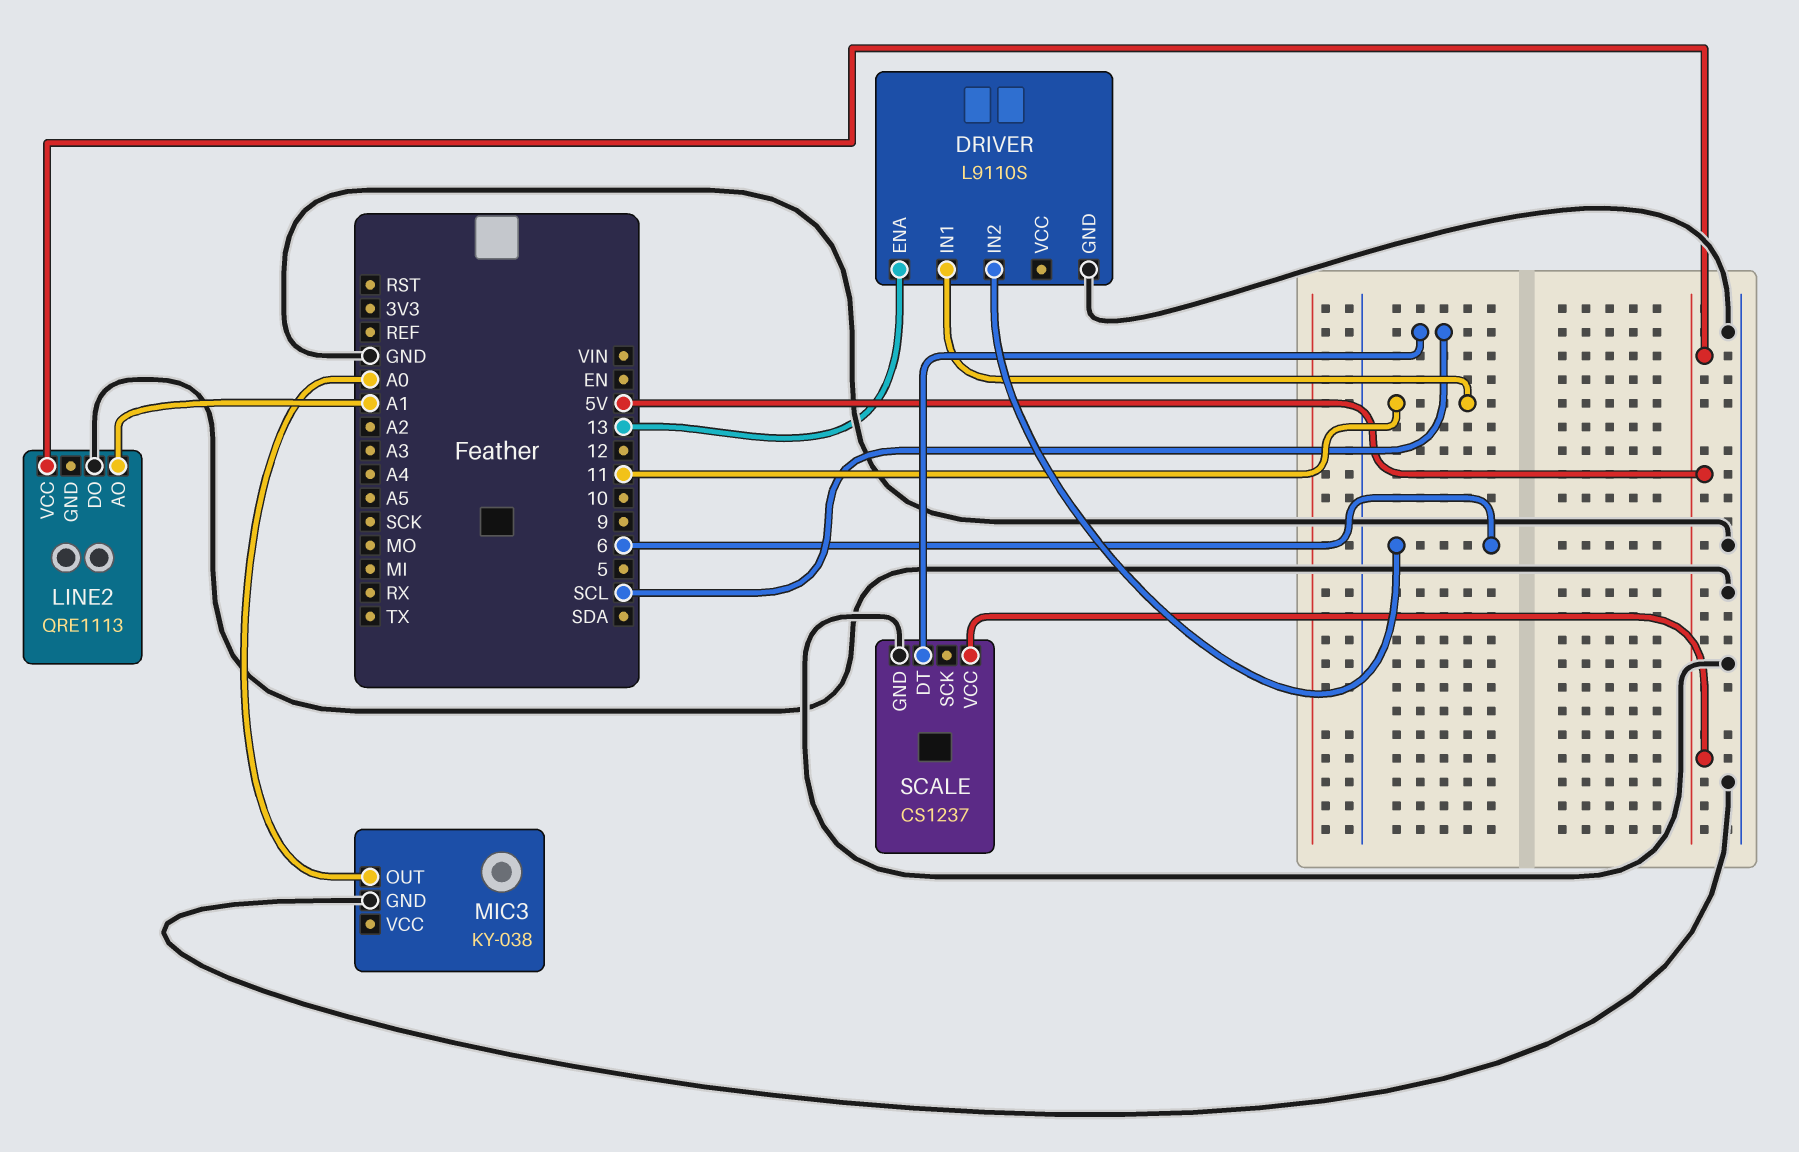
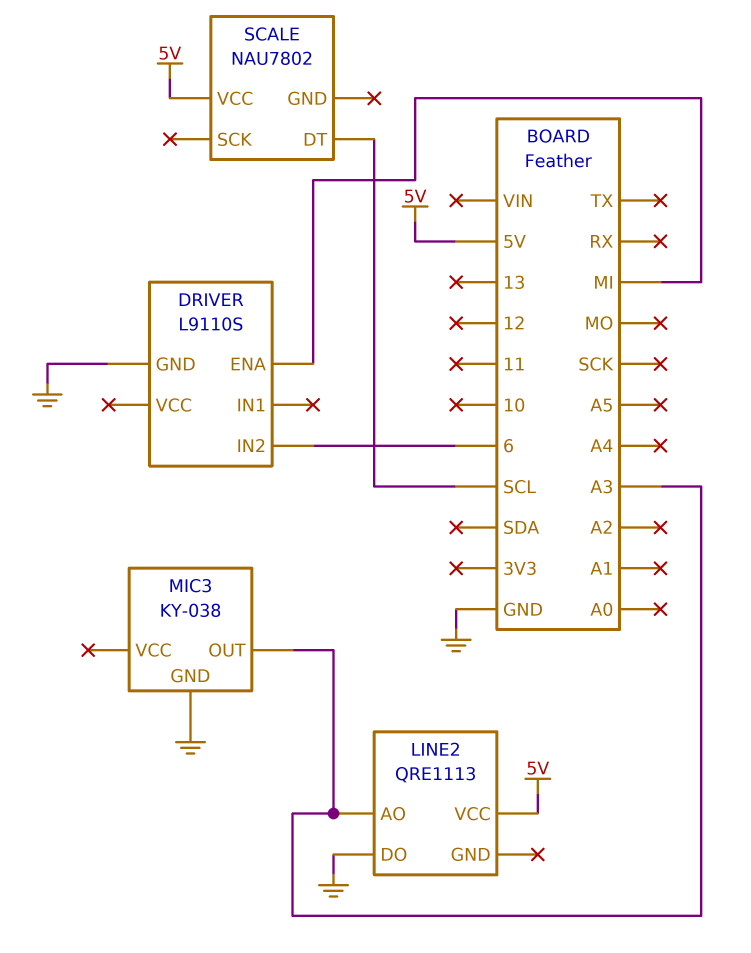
DRIVER pin ENA: 13 -> MI
DRIVER pin IN1: 11 -> none
LINE2 pin AO: A1 -> A3
MIC3 pin OUT: A0 -> A3
SCALE: CS1237 -> NAU7802
SCALE pin GND: GND -> none

